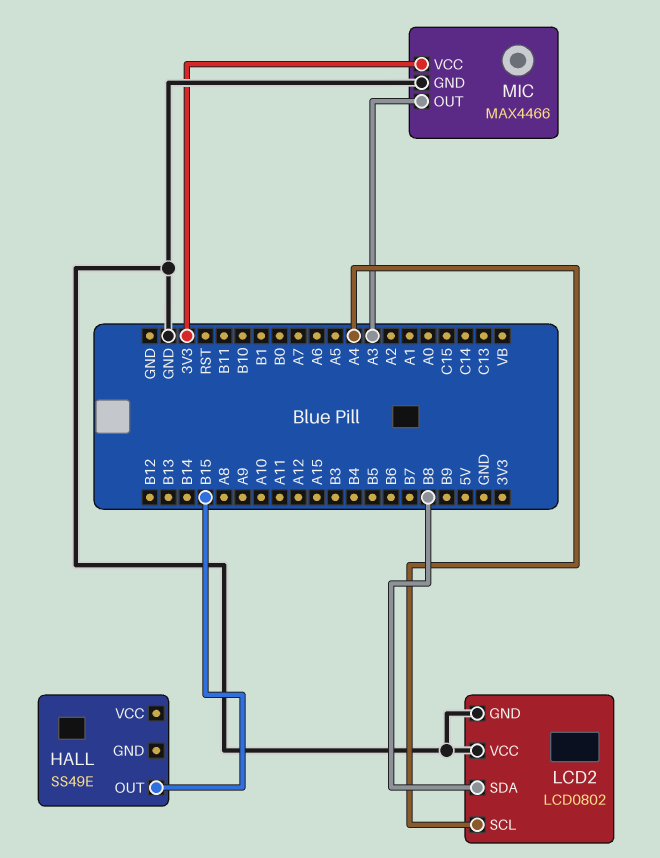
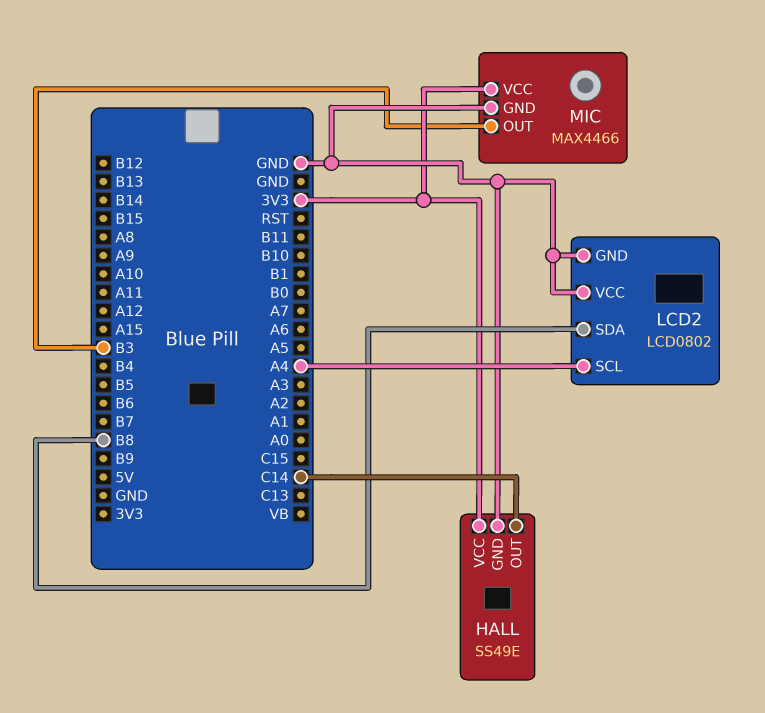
HALL pin GND: none -> GND
HALL pin OUT: B15 -> C14
HALL pin VCC: none -> 3V3
MIC pin OUT: A3 -> B3

